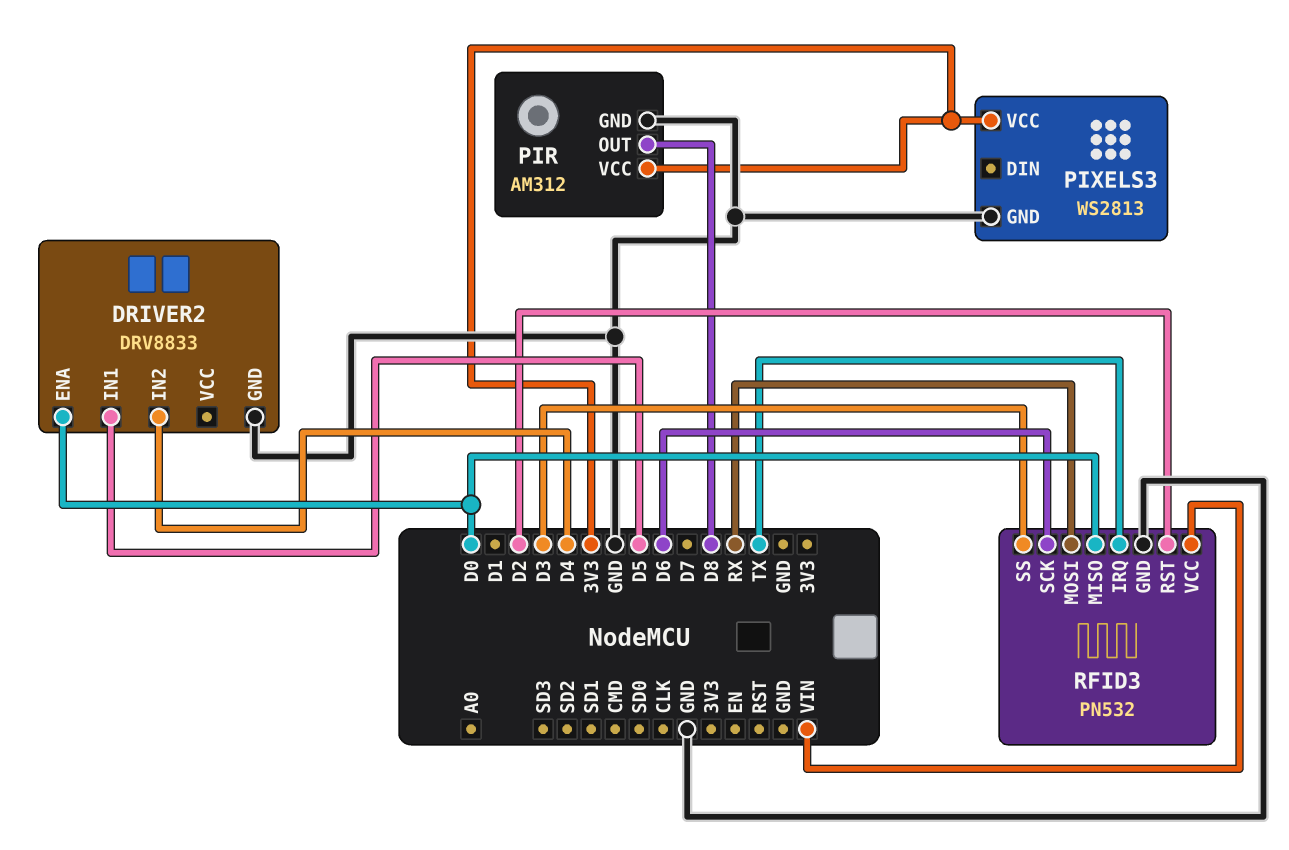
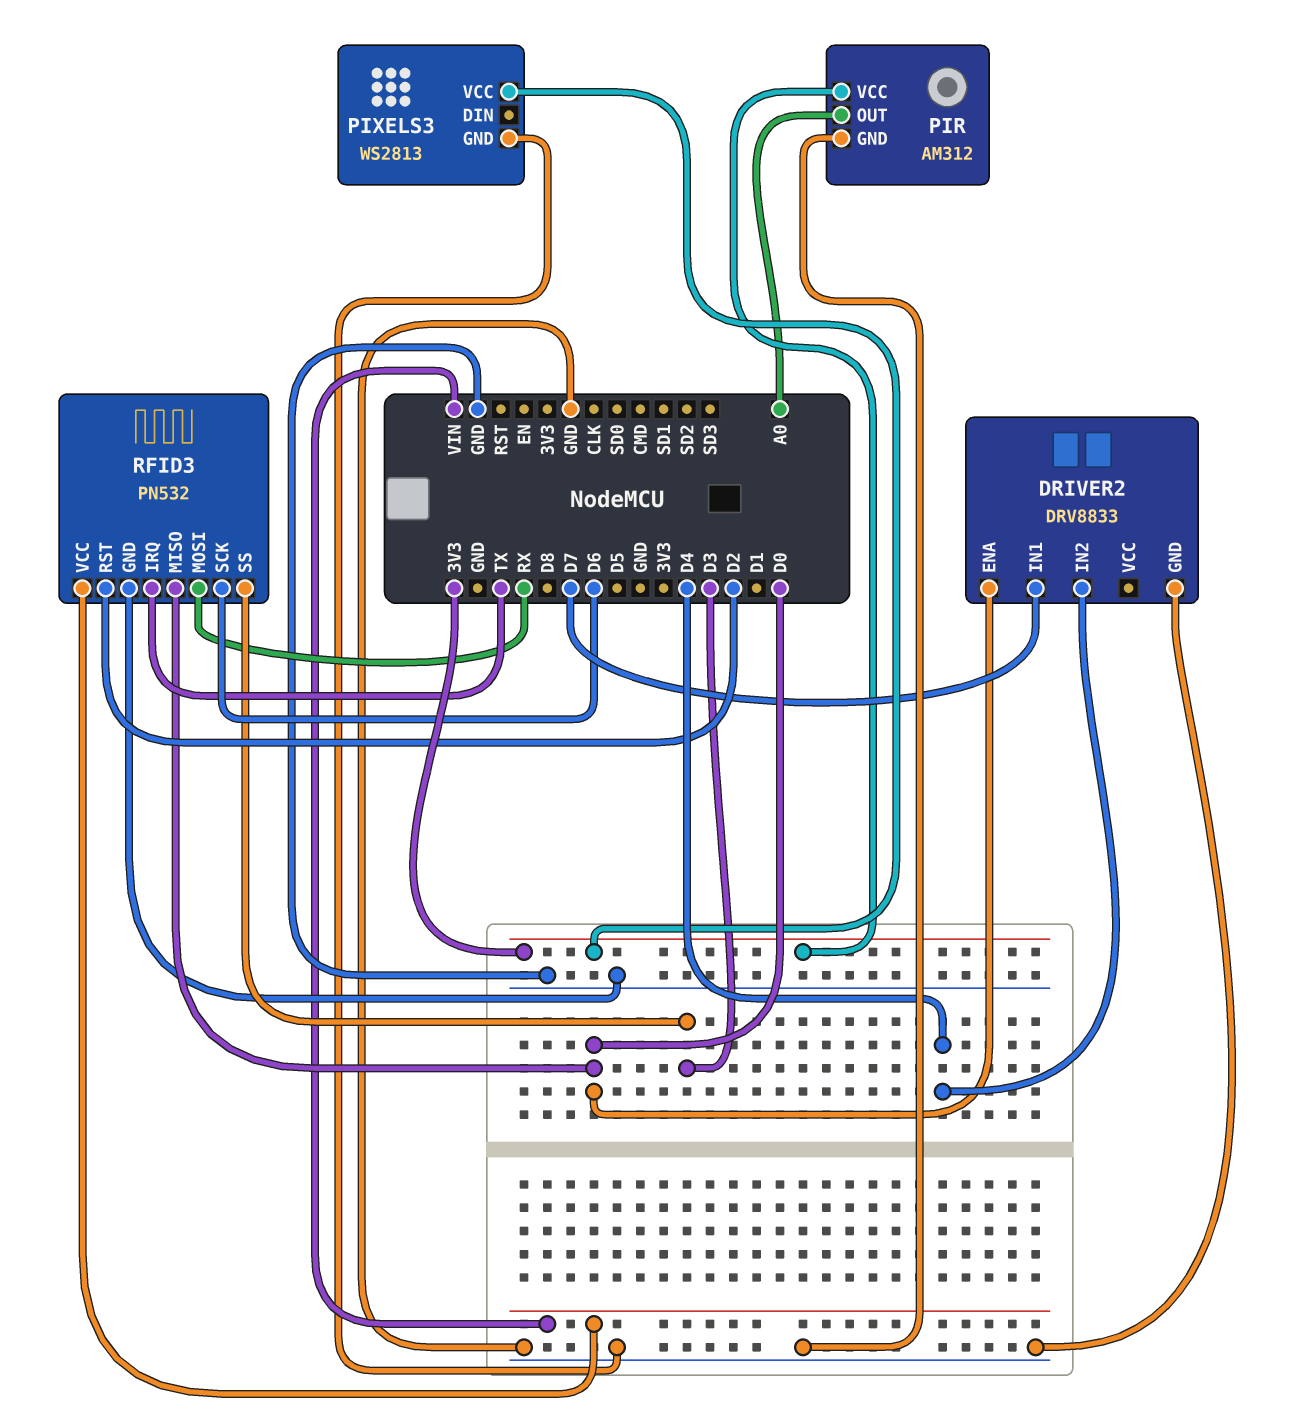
DRIVER2 pin IN1: D5 -> D7
PIR pin OUT: D8 -> A0

